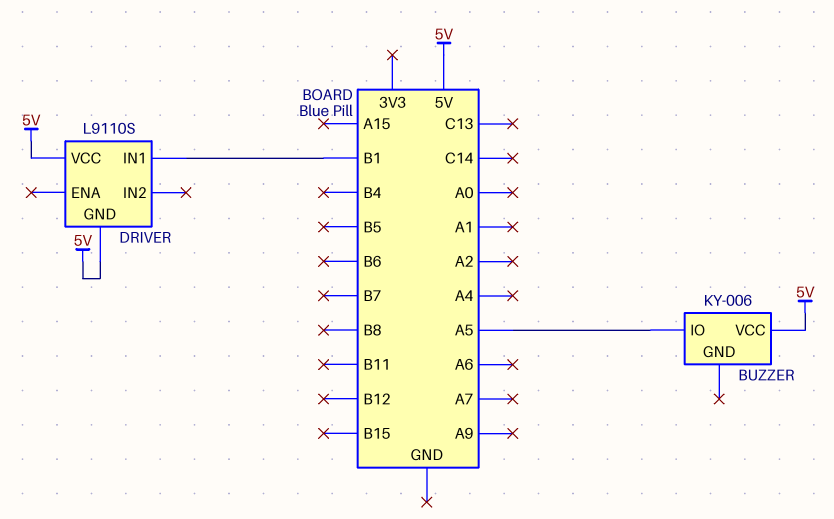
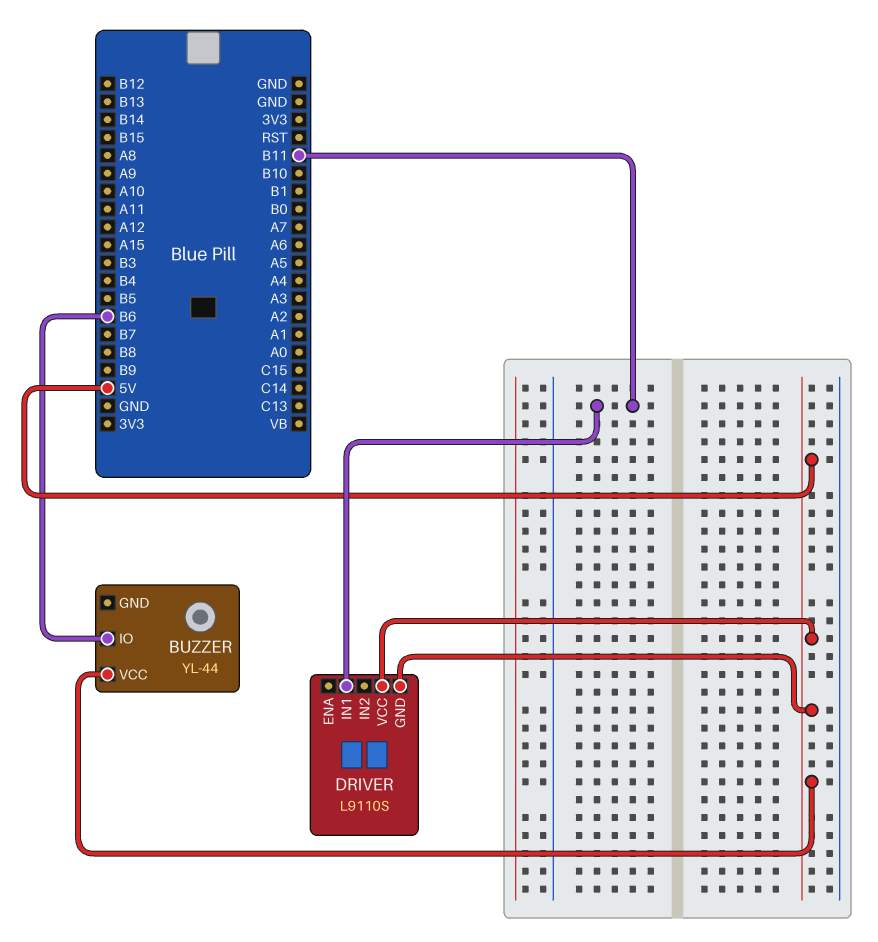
BUZZER: KY-006 -> YL-44
BUZZER pin IO: A5 -> B6
DRIVER pin IN1: B1 -> B11

